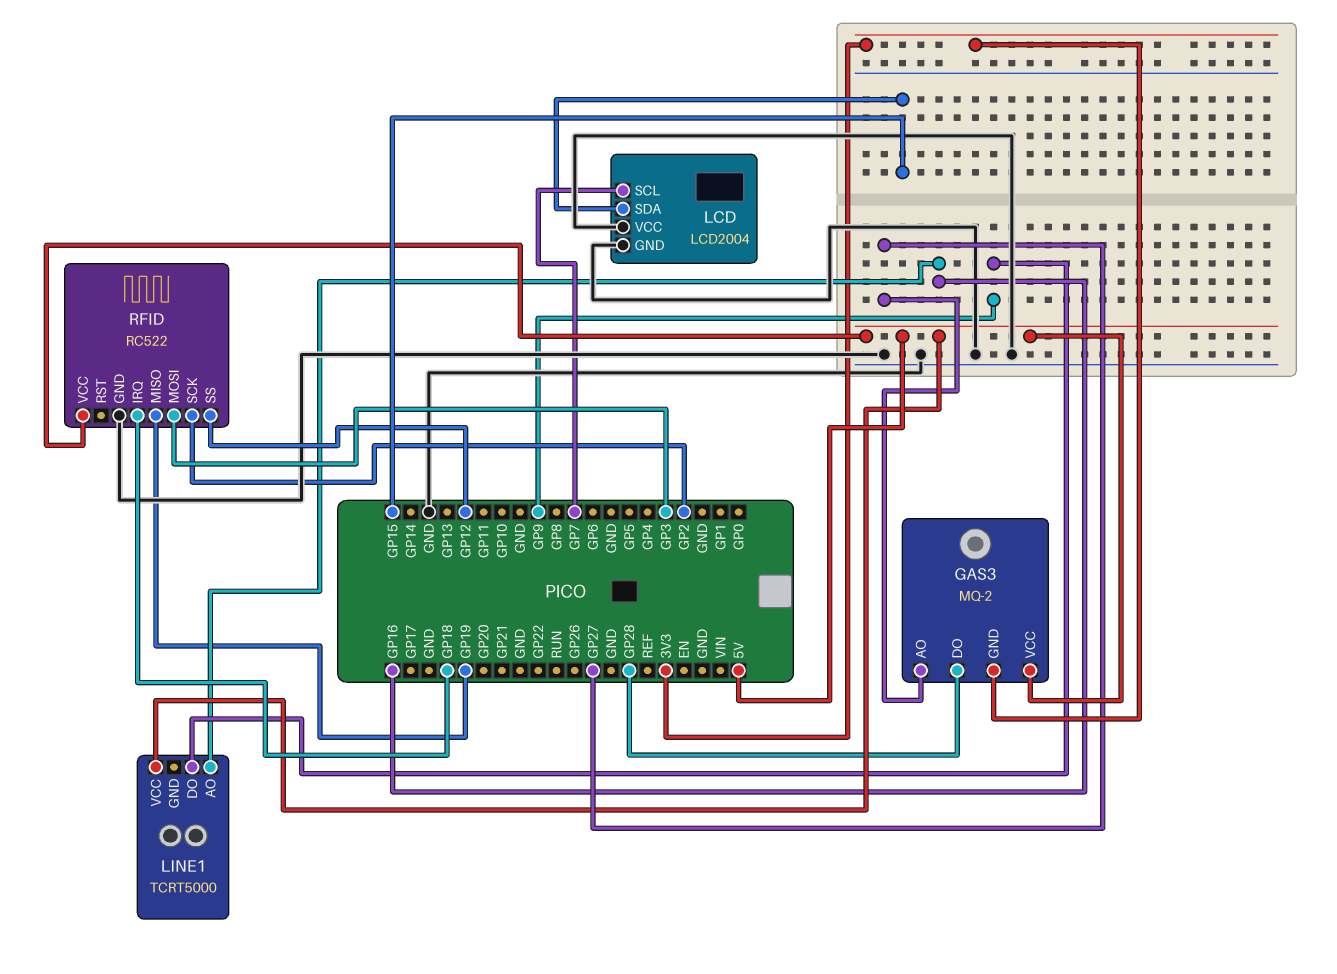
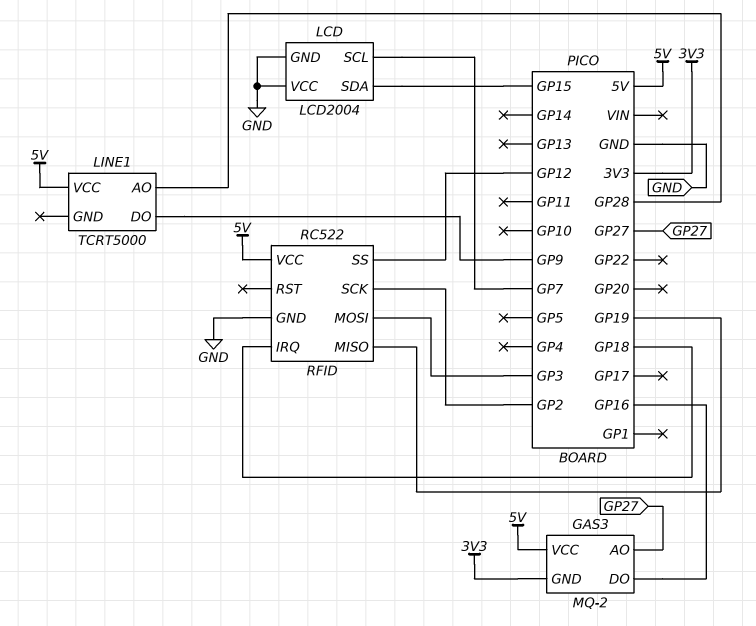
GAS3 pin DO: GP28 -> GP16
LINE1 pin AO: GP16 -> GP28

